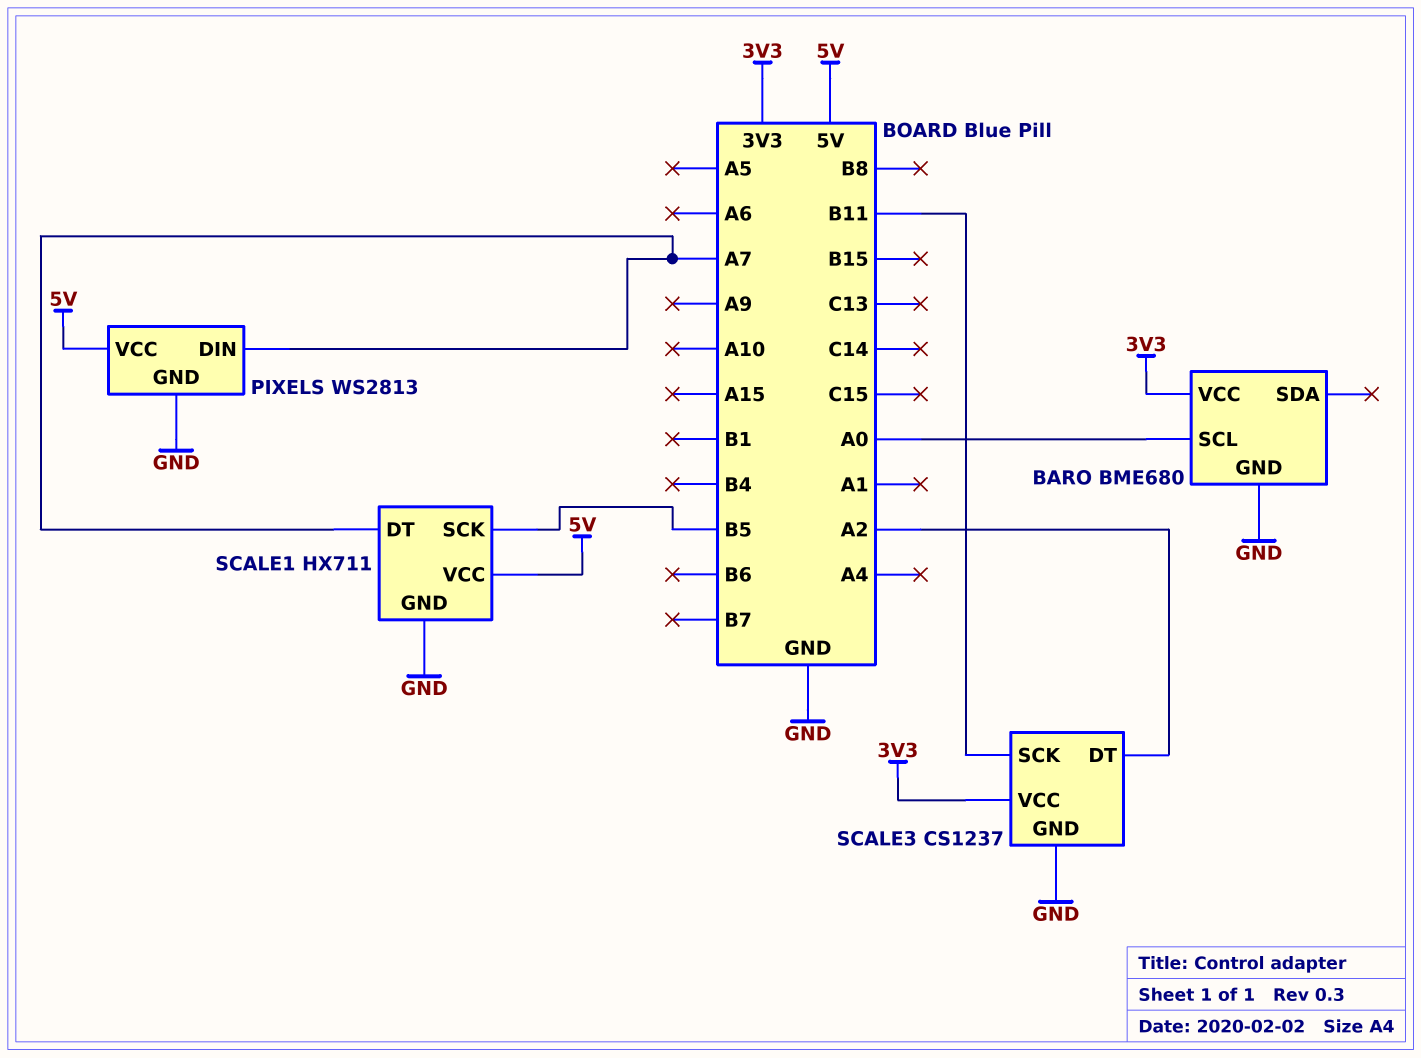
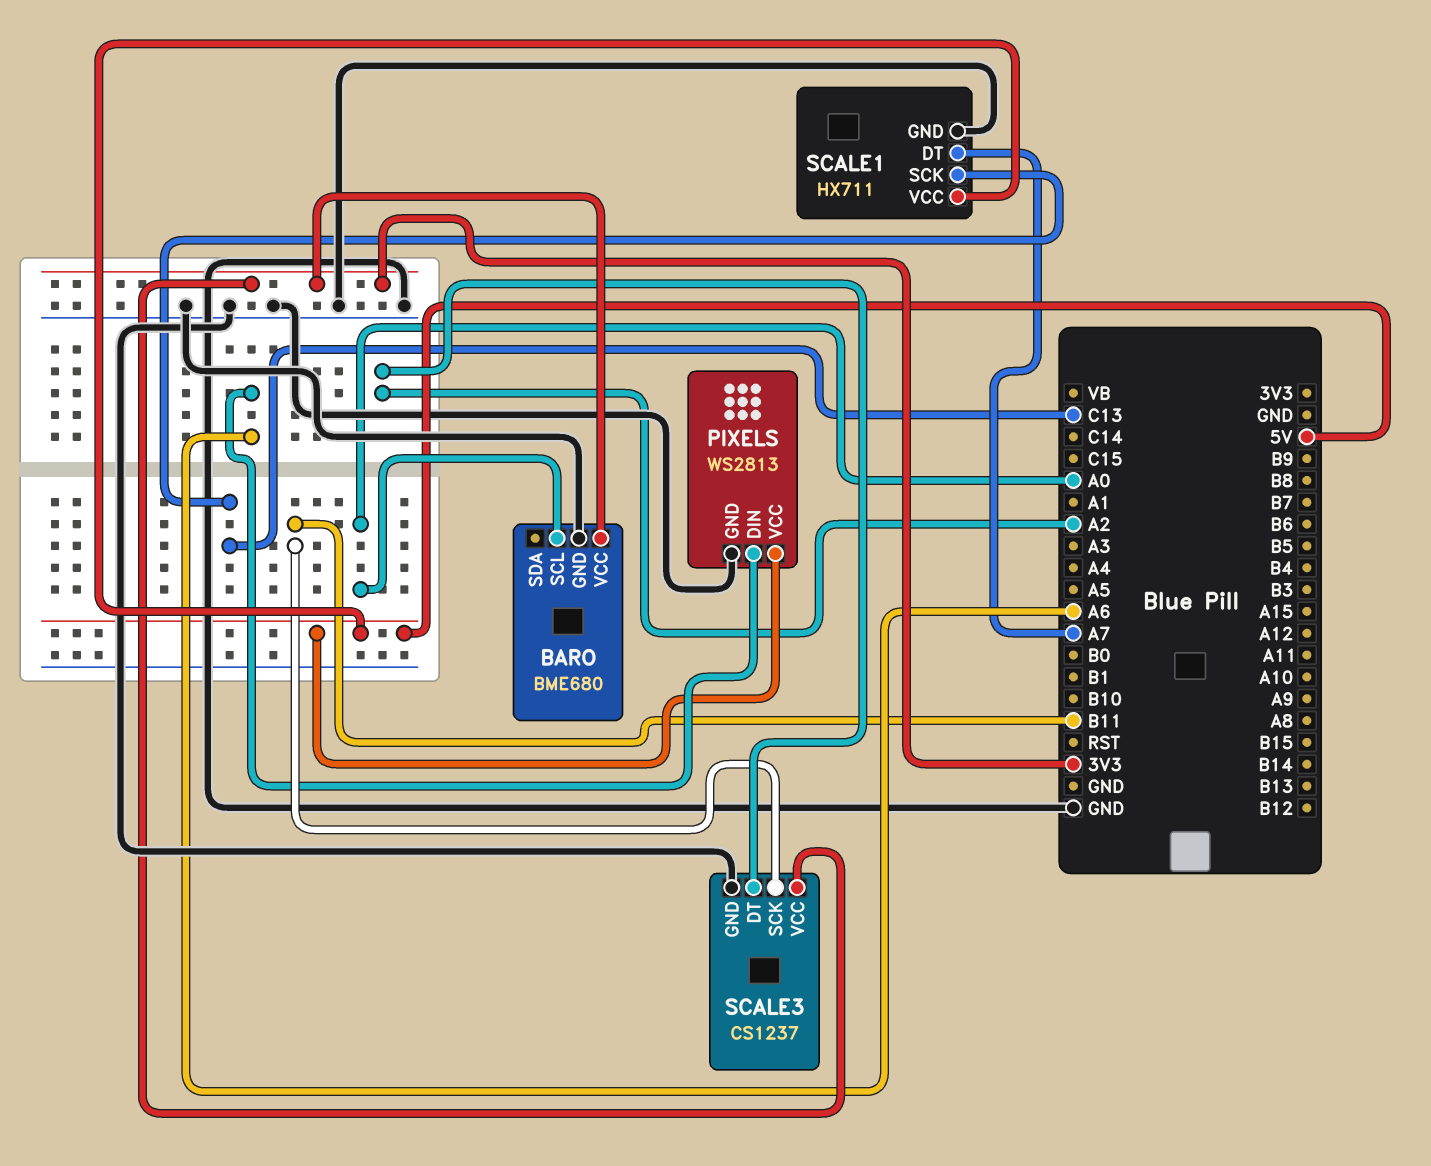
PIXELS pin DIN: A7 -> A6
SCALE1 pin SCK: B5 -> C13

